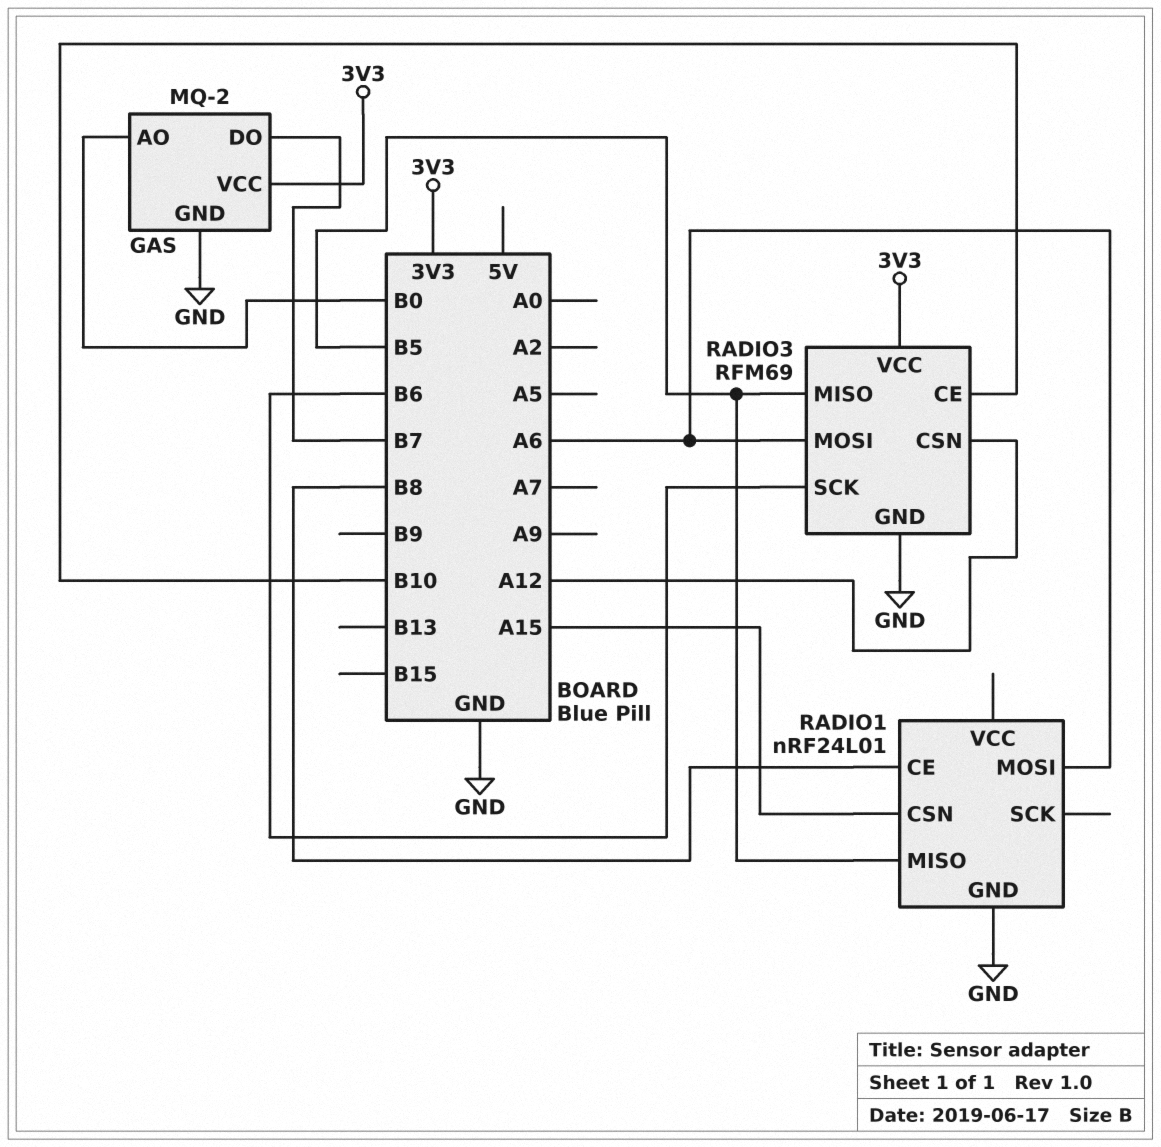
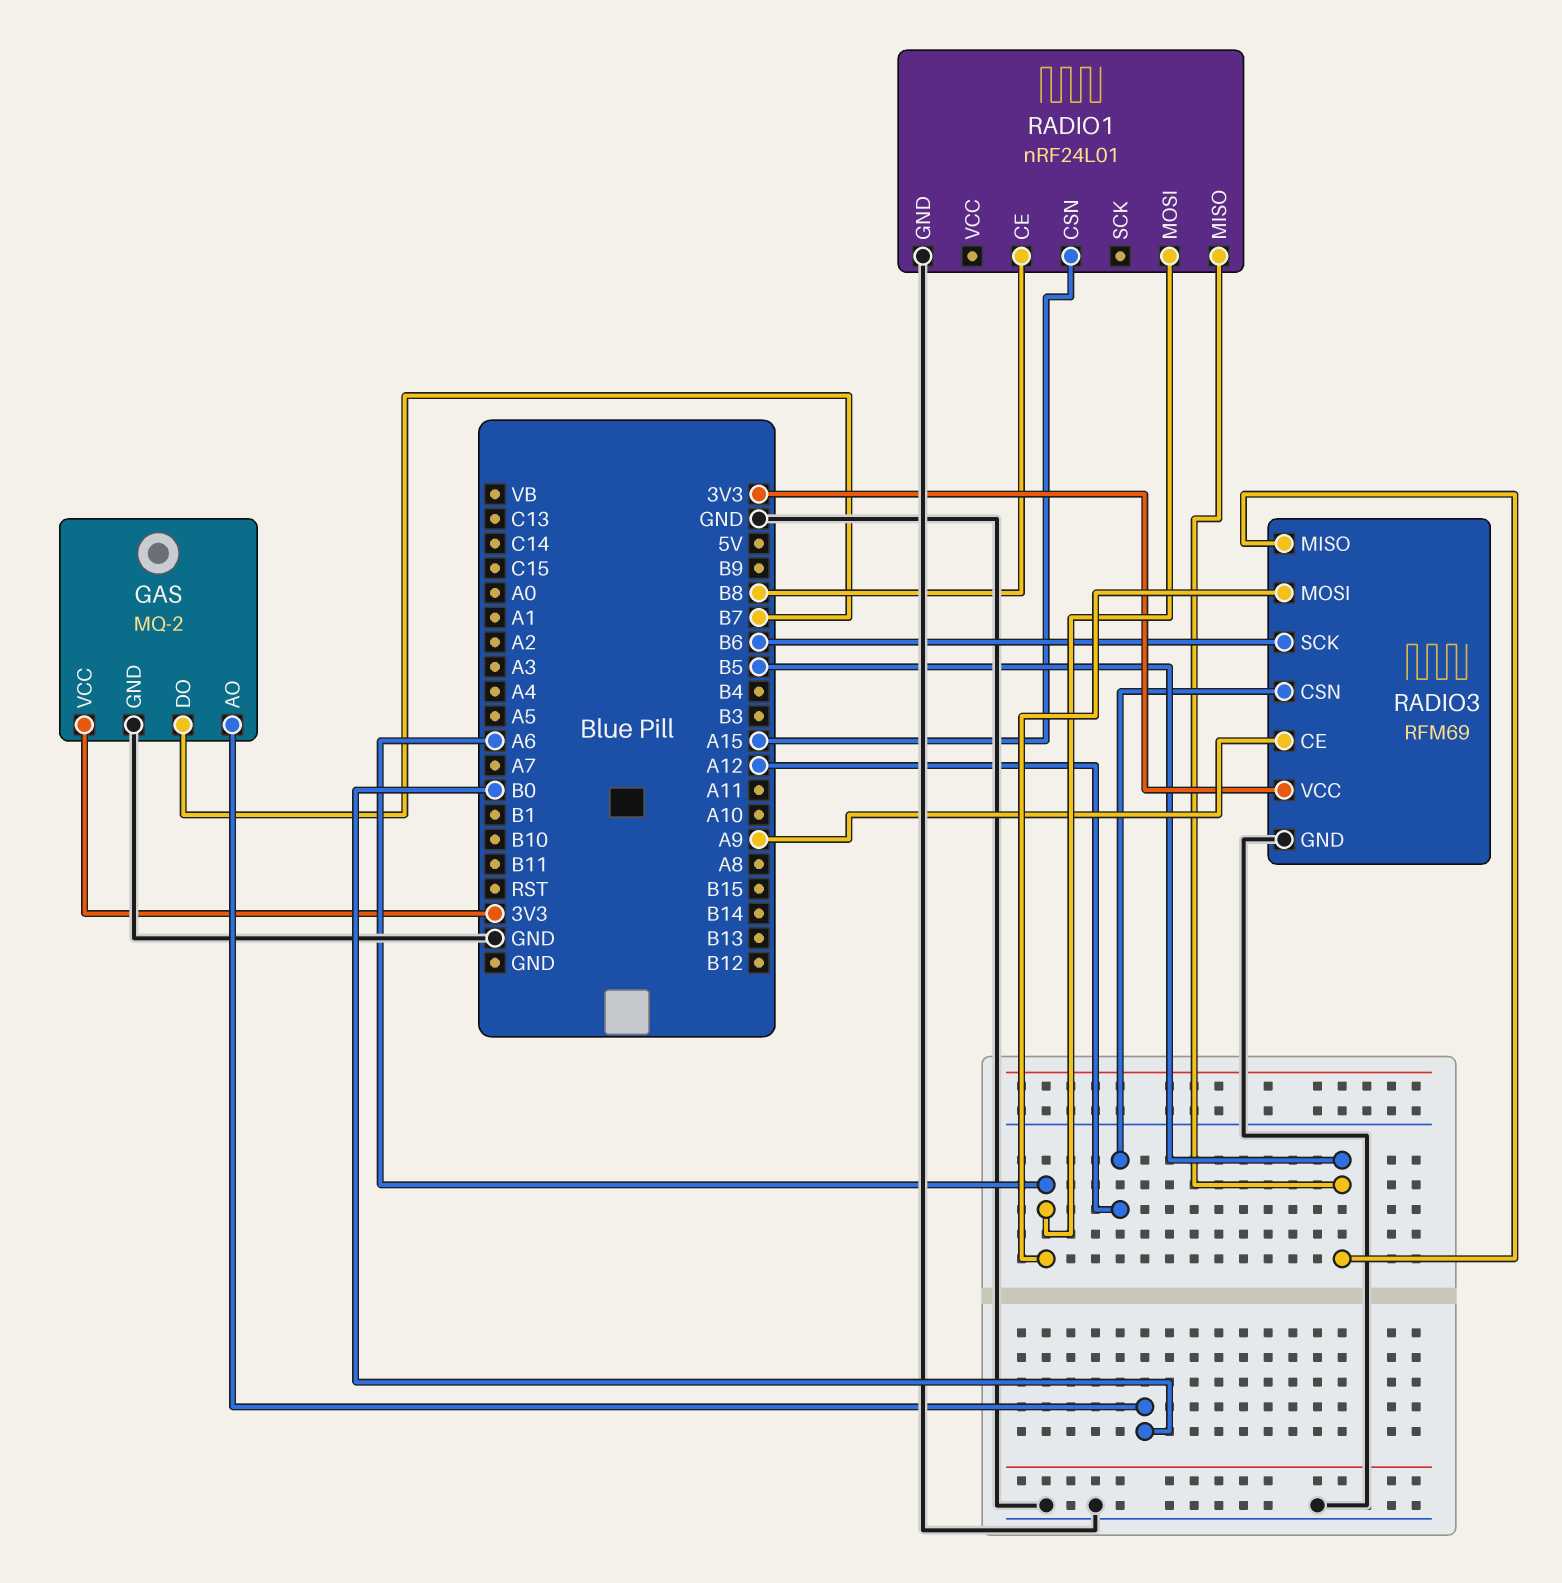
RADIO3 pin CE: B10 -> A9

